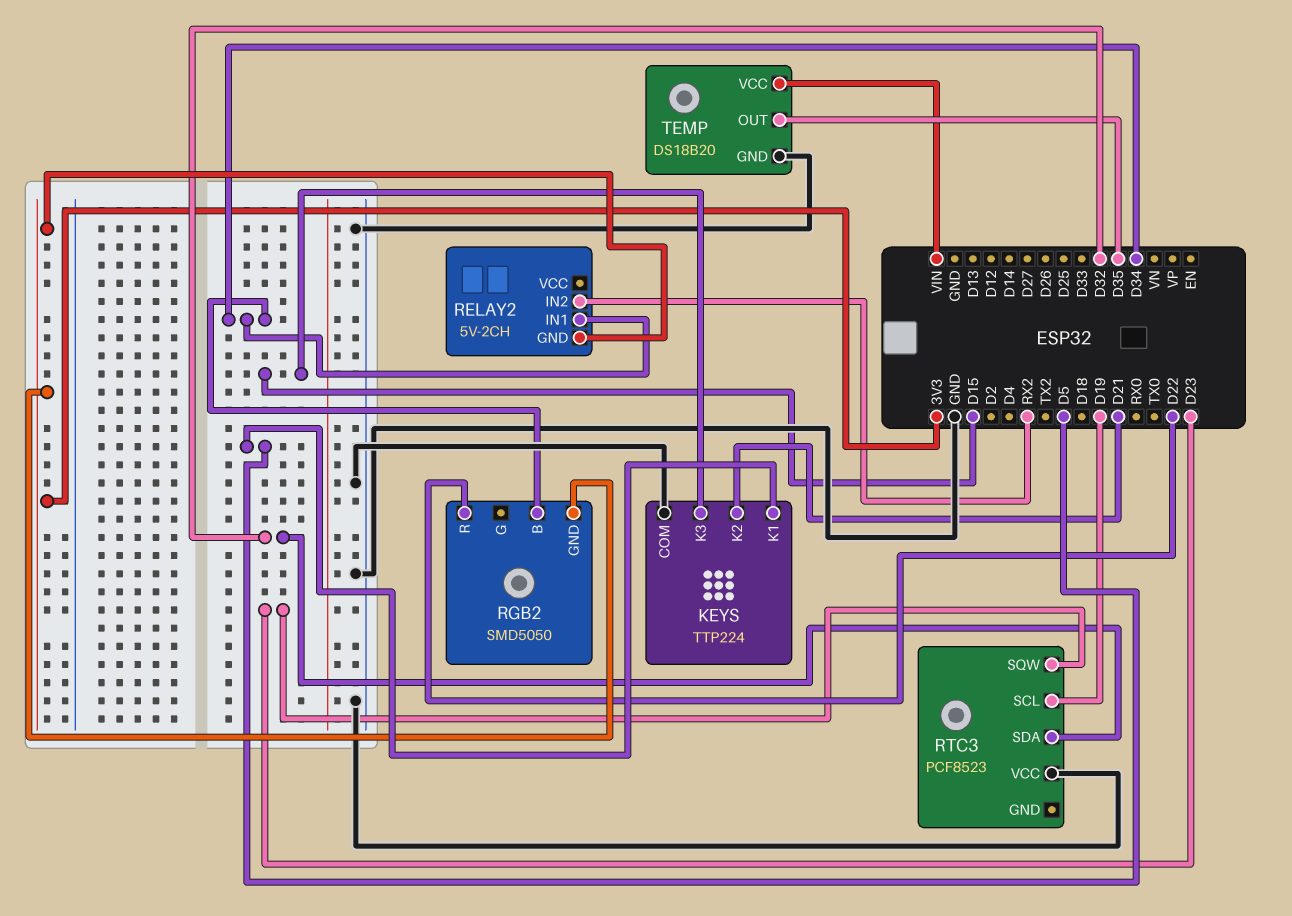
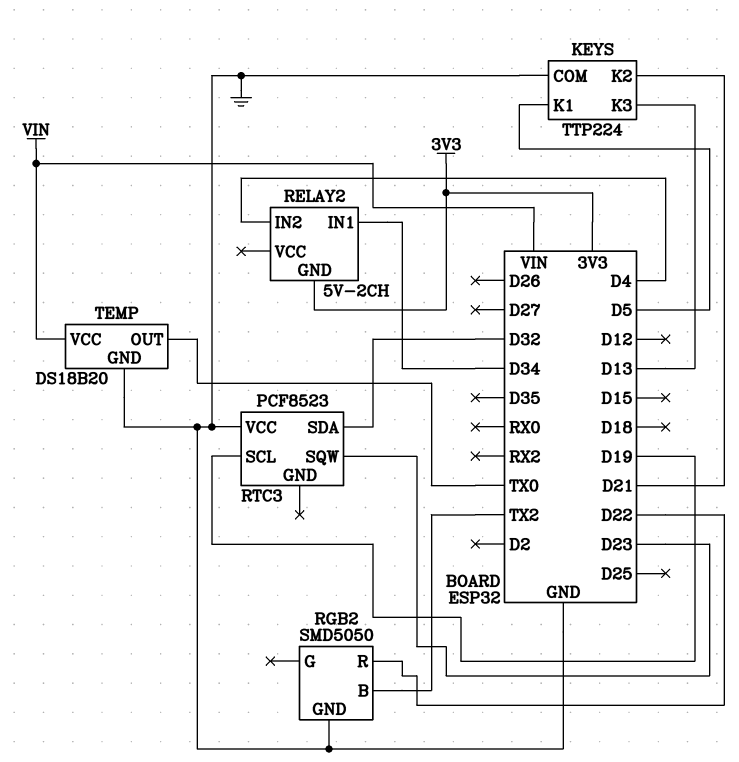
KEYS pin K3: D15 -> D13
RELAY2 pin IN2: RX2 -> D4
RGB2 pin B: D34 -> TX2
RGB2 pin GND: 3V3 -> GND
TEMP pin OUT: D35 -> TX0

